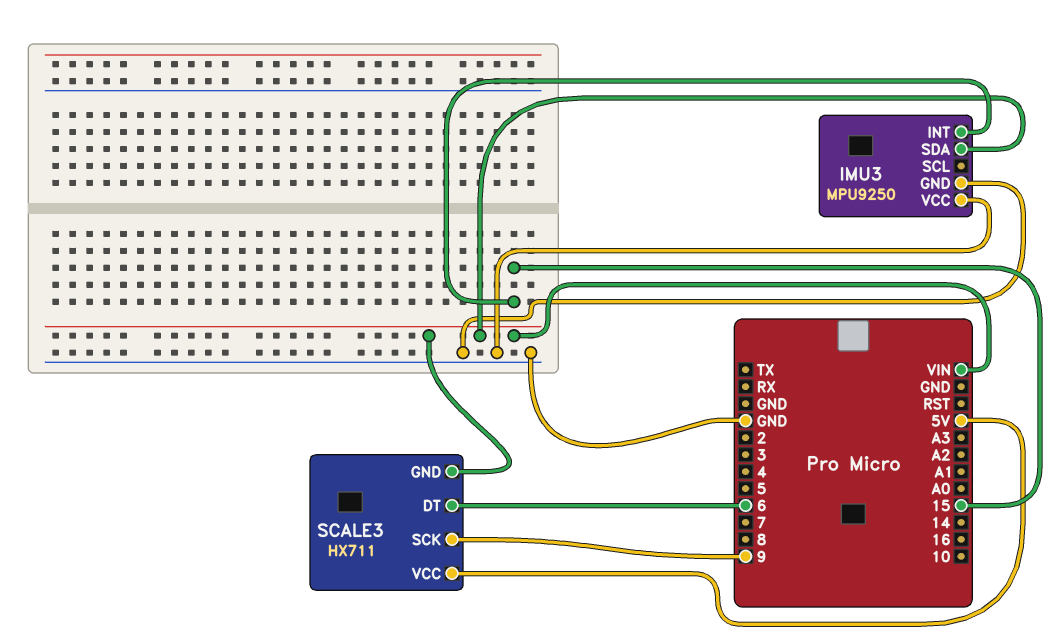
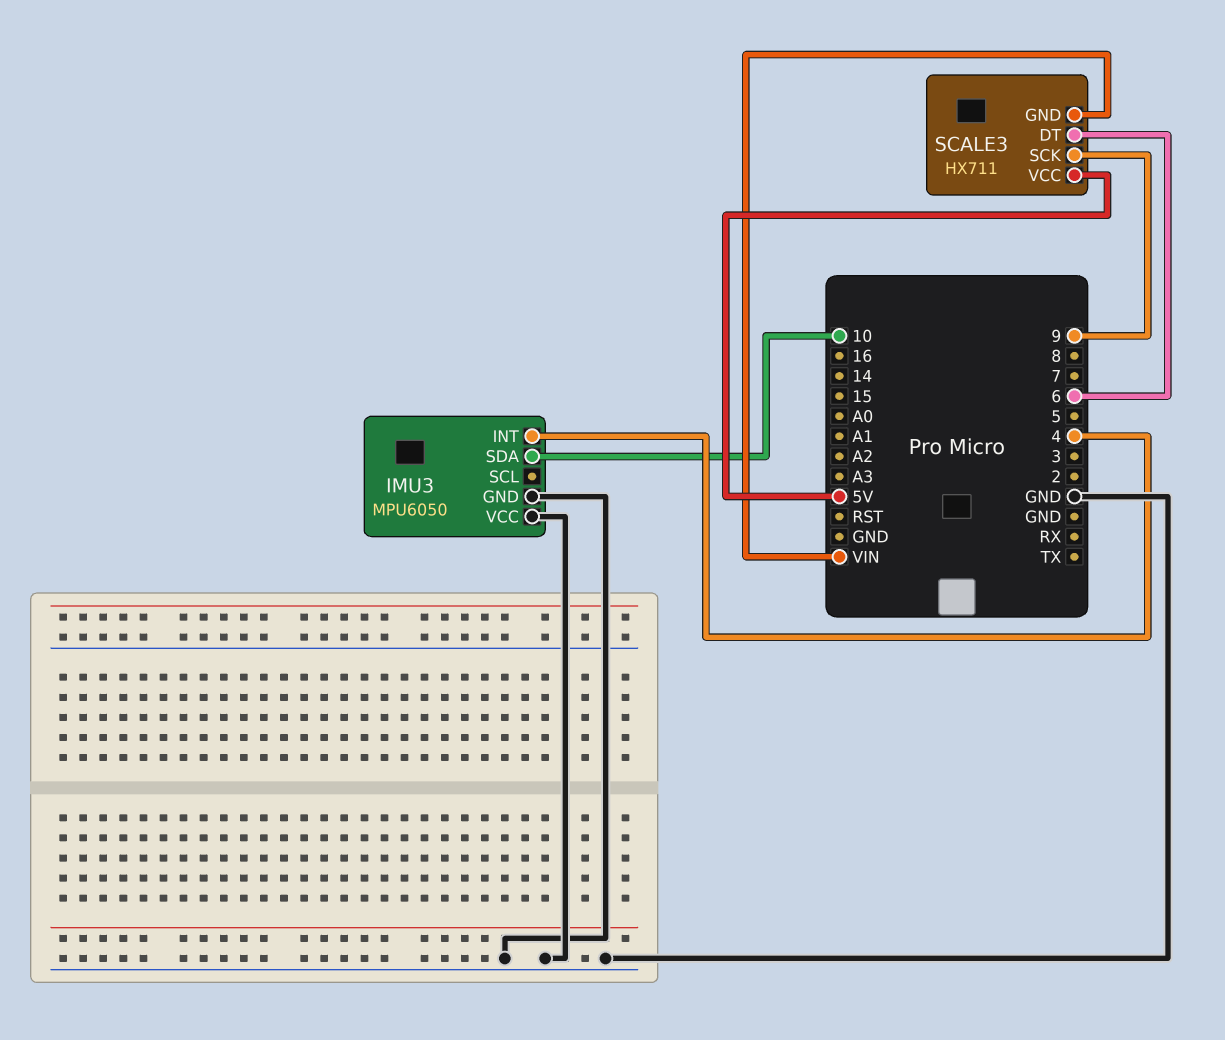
IMU3: MPU9250 -> MPU6050
IMU3 pin INT: 15 -> 4
IMU3 pin SDA: VIN -> 10

